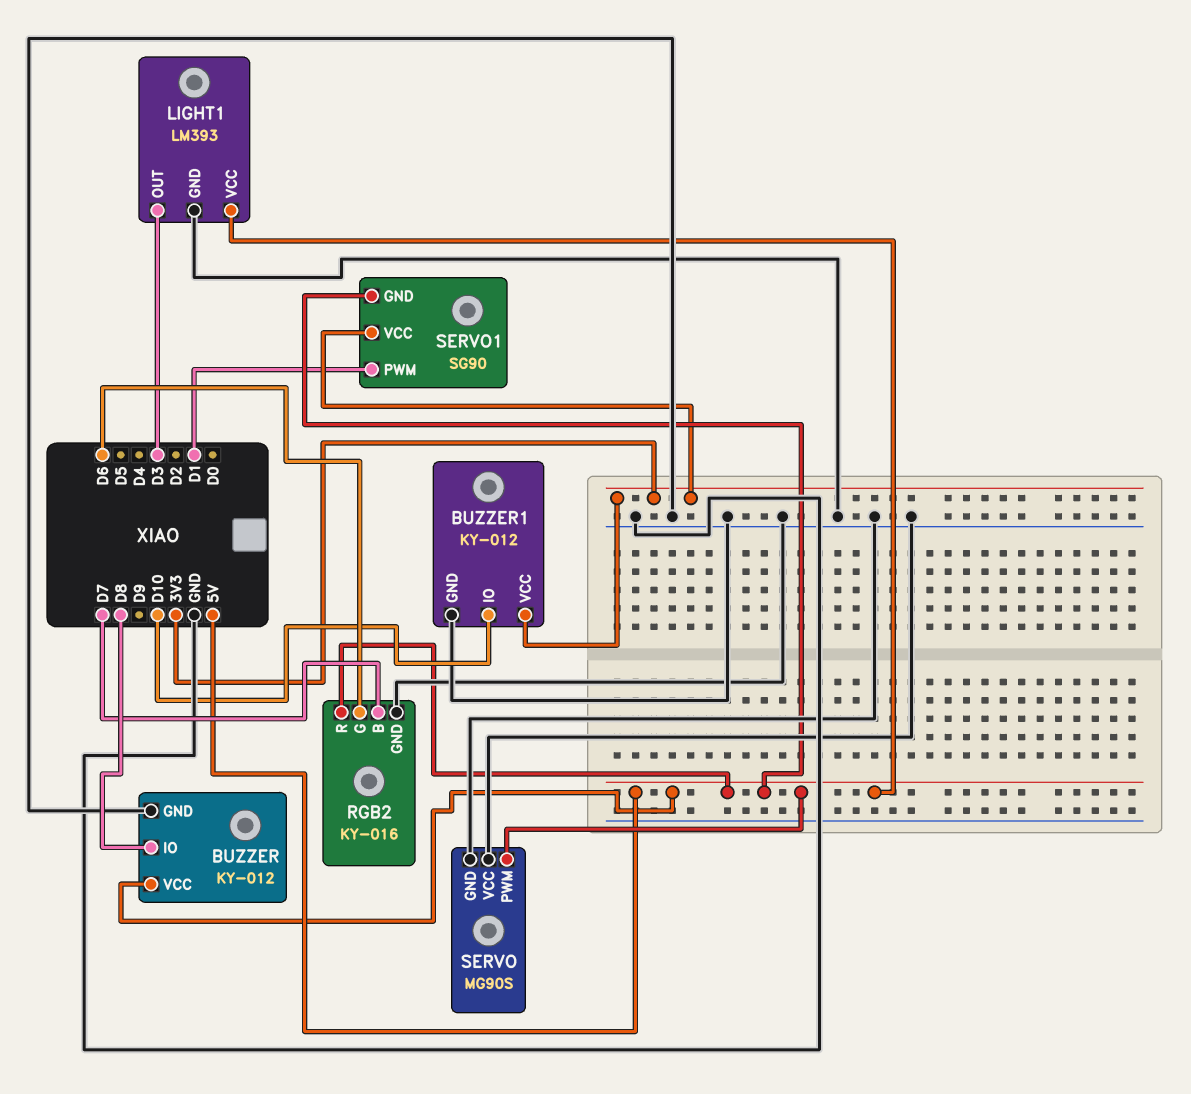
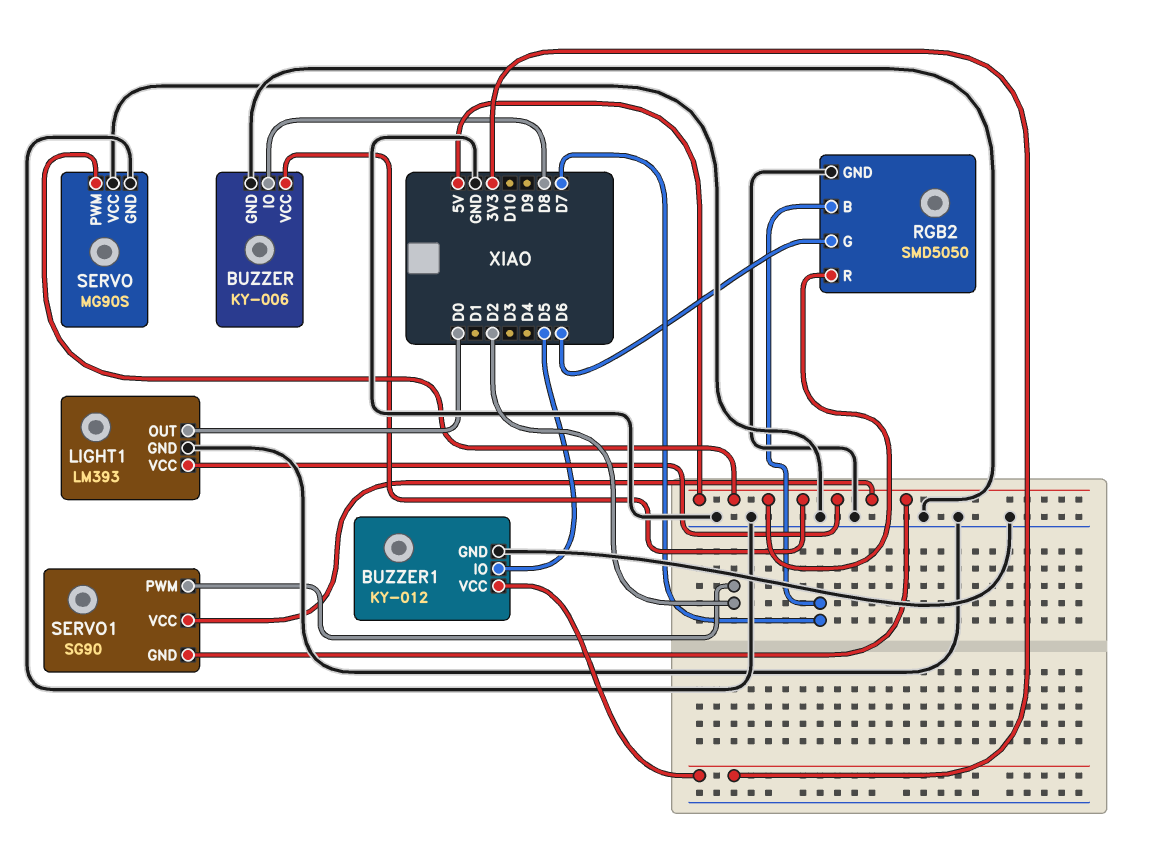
BUZZER: KY-012 -> KY-006
BUZZER1 pin IO: D10 -> D5
LIGHT1 pin OUT: D3 -> D0
RGB2: KY-016 -> SMD5050
SERVO1 pin PWM: D1 -> D2
SERVO1 pin VCC: 3V3 -> 5V

